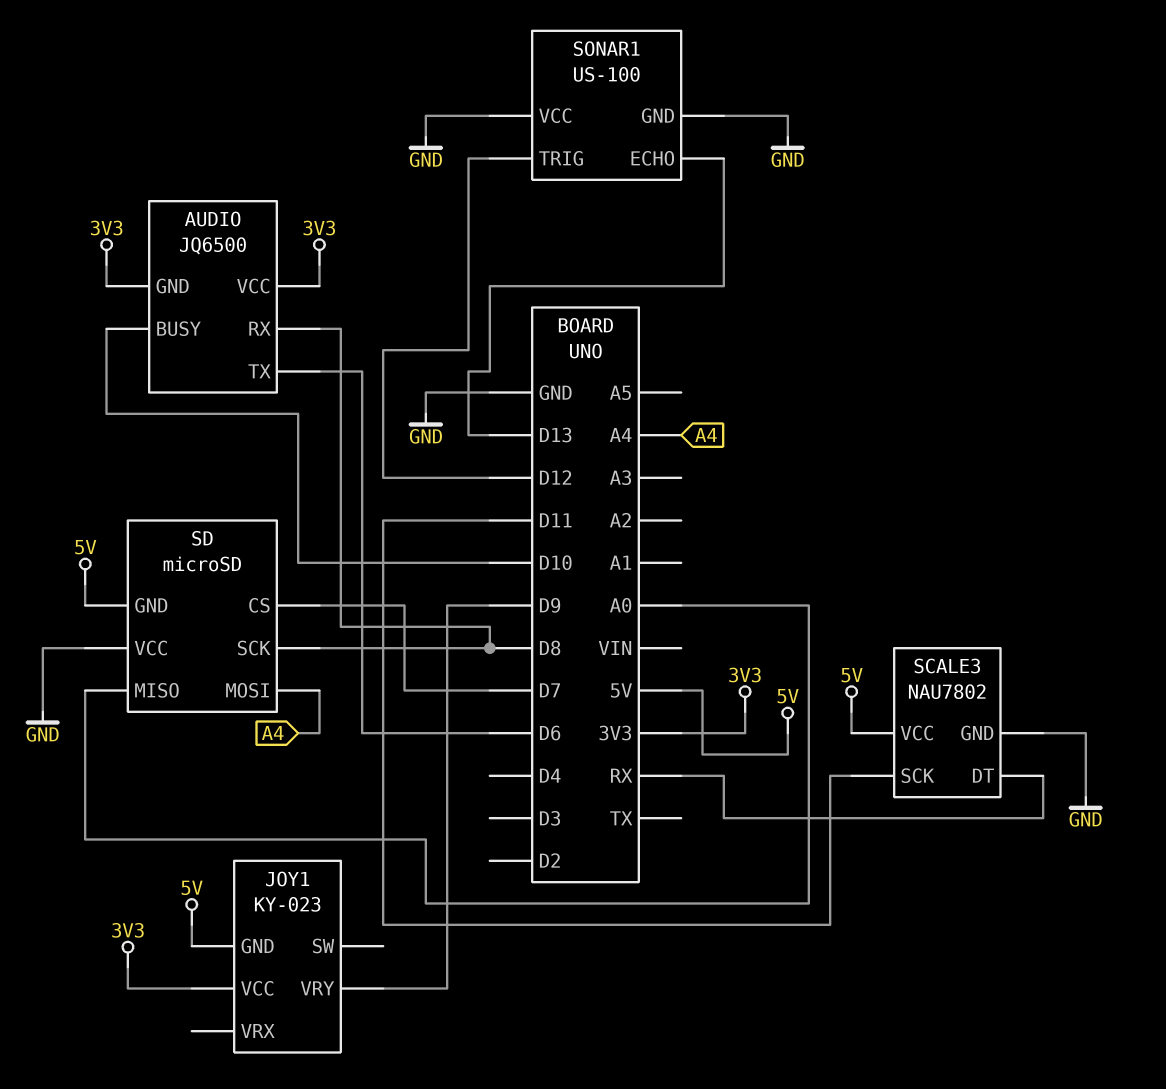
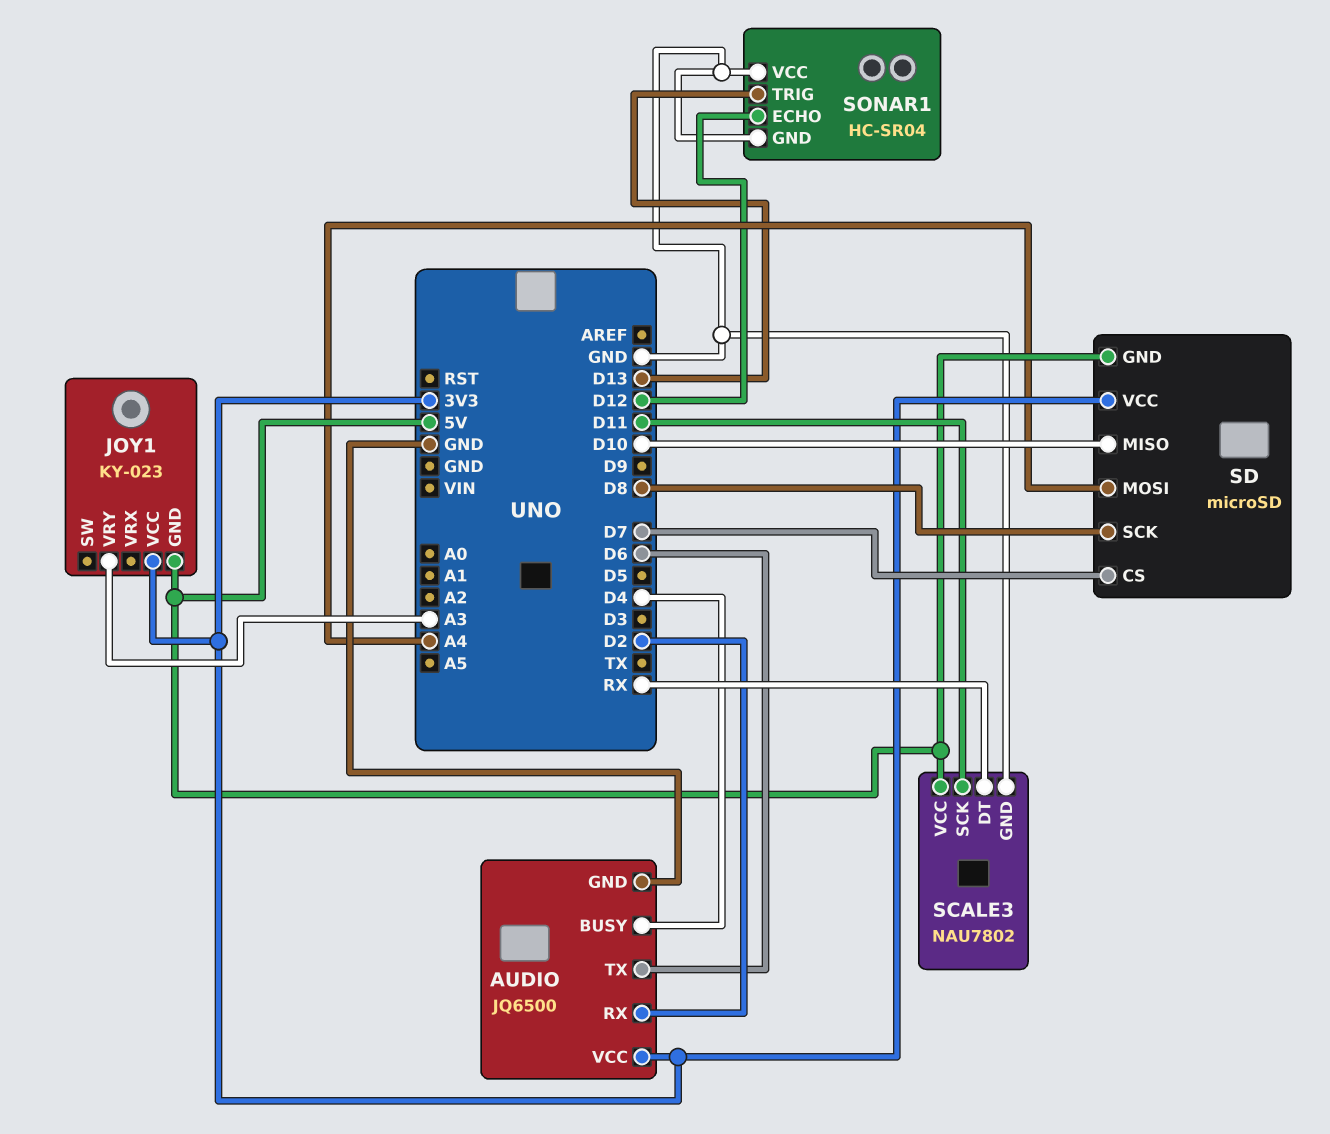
AUDIO pin BUSY: D10 -> D4
AUDIO pin GND: 3V3 -> GND
AUDIO pin RX: D8 -> D2
JOY1 pin VRY: D9 -> A3
SD pin MISO: A0 -> D10
SD pin VCC: GND -> 3V3
SONAR1: US-100 -> HC-SR04
SONAR1 pin ECHO: D13 -> D12
SONAR1 pin TRIG: D12 -> D13

